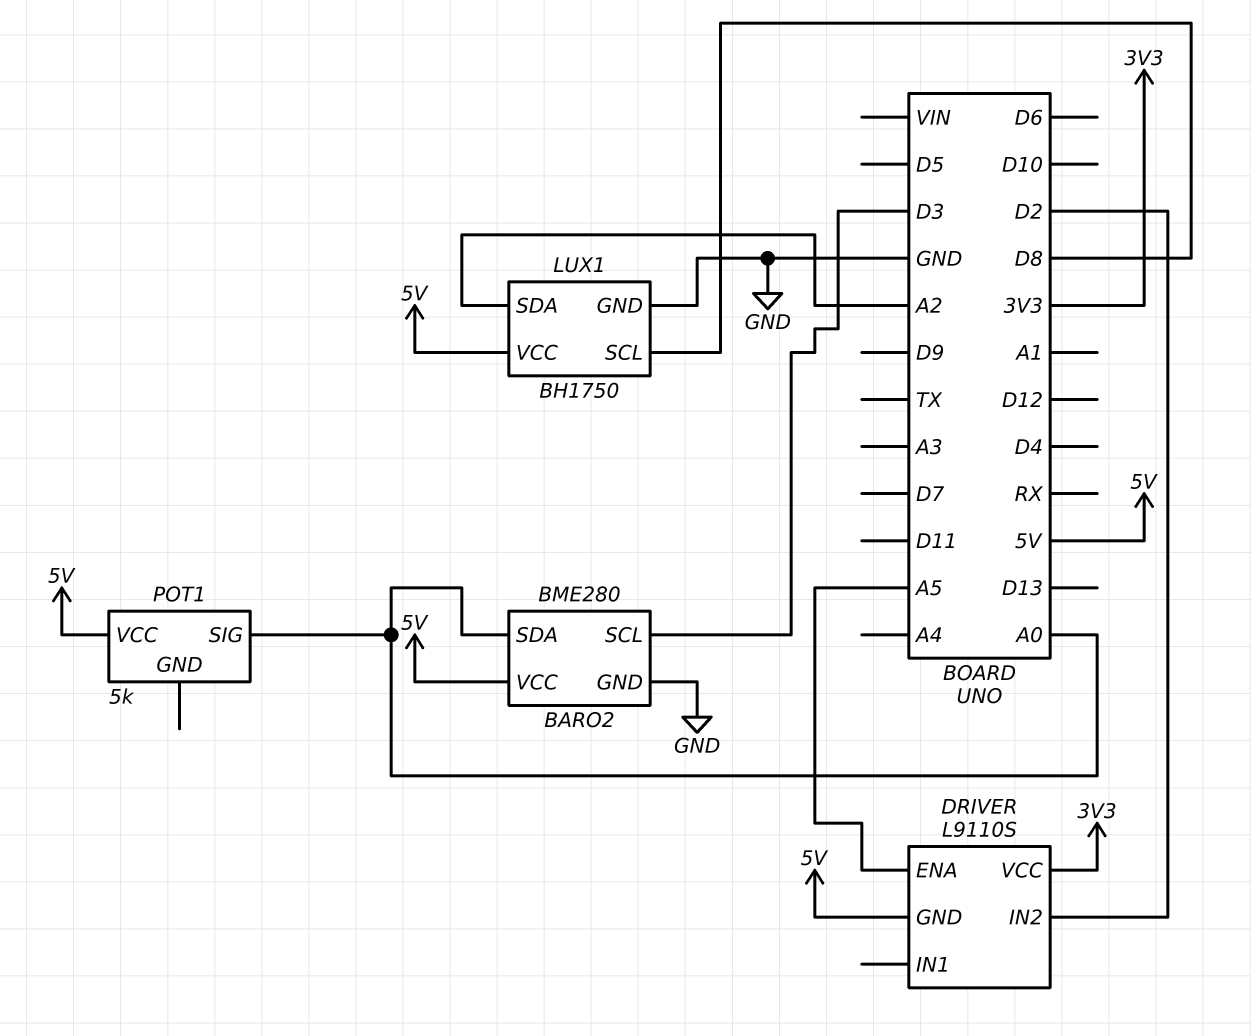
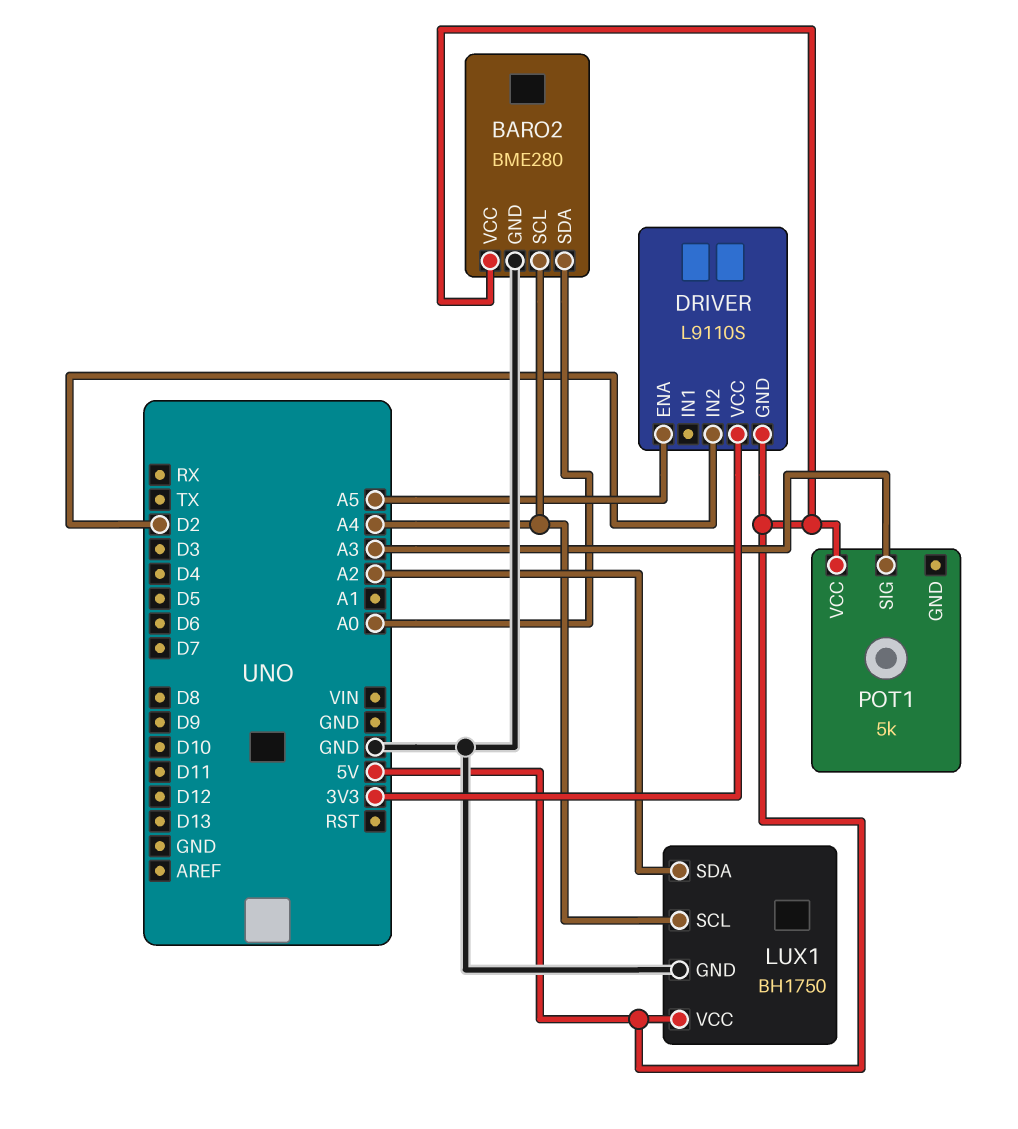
BARO2 pin SCL: D3 -> A4
LUX1 pin SCL: D8 -> A4
POT1 pin SIG: A0 -> A3

